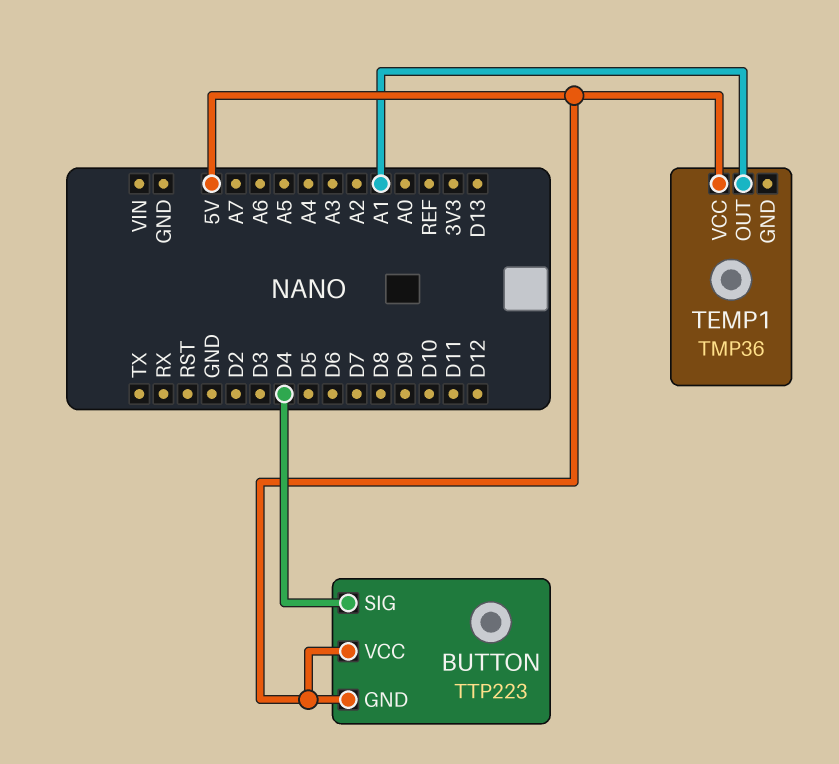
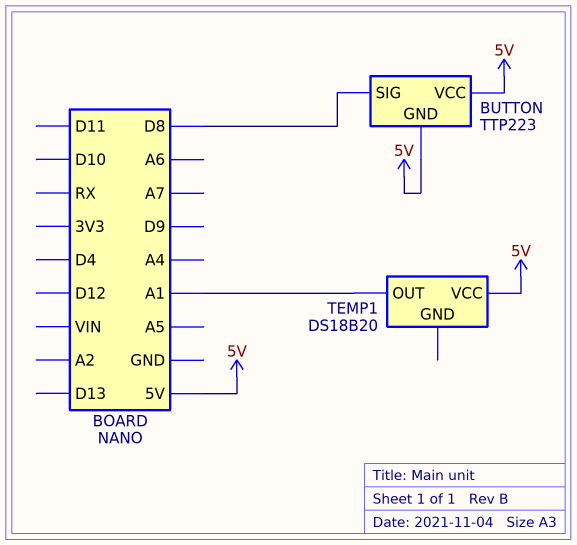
BUTTON pin SIG: D4 -> D8
TEMP1: TMP36 -> DS18B20

